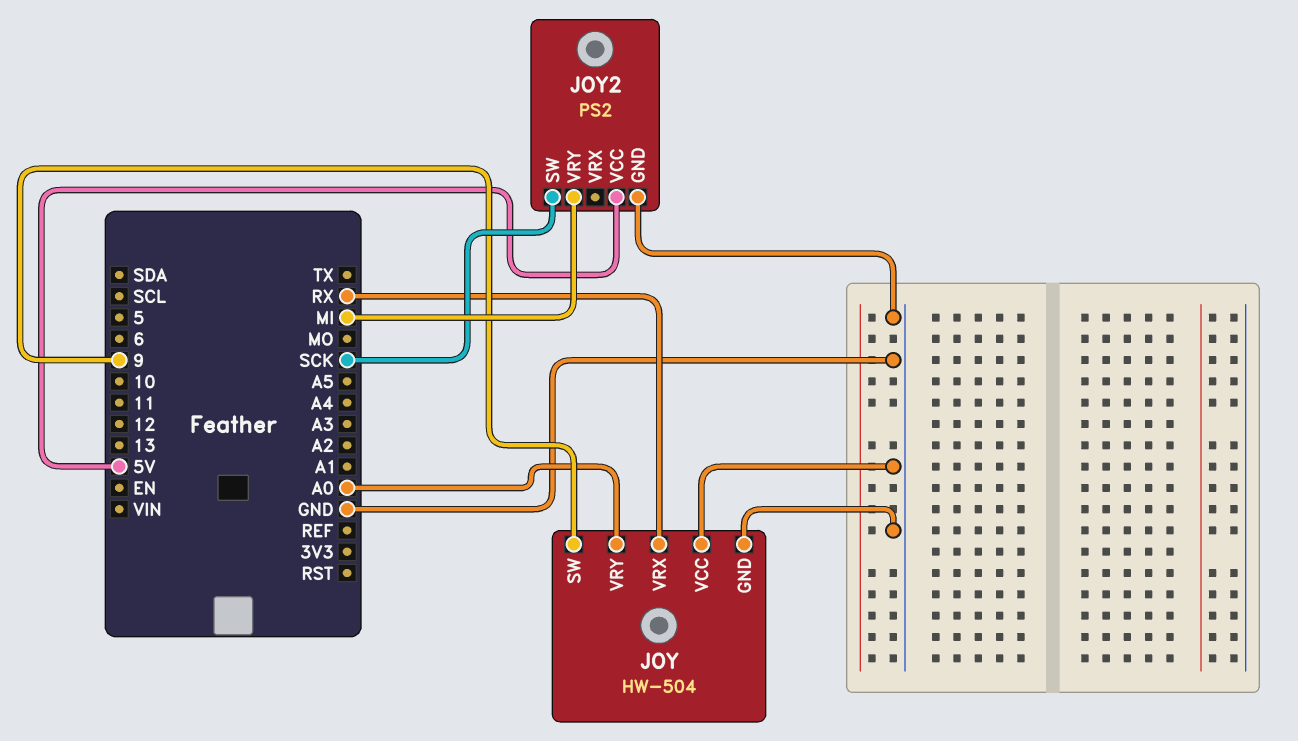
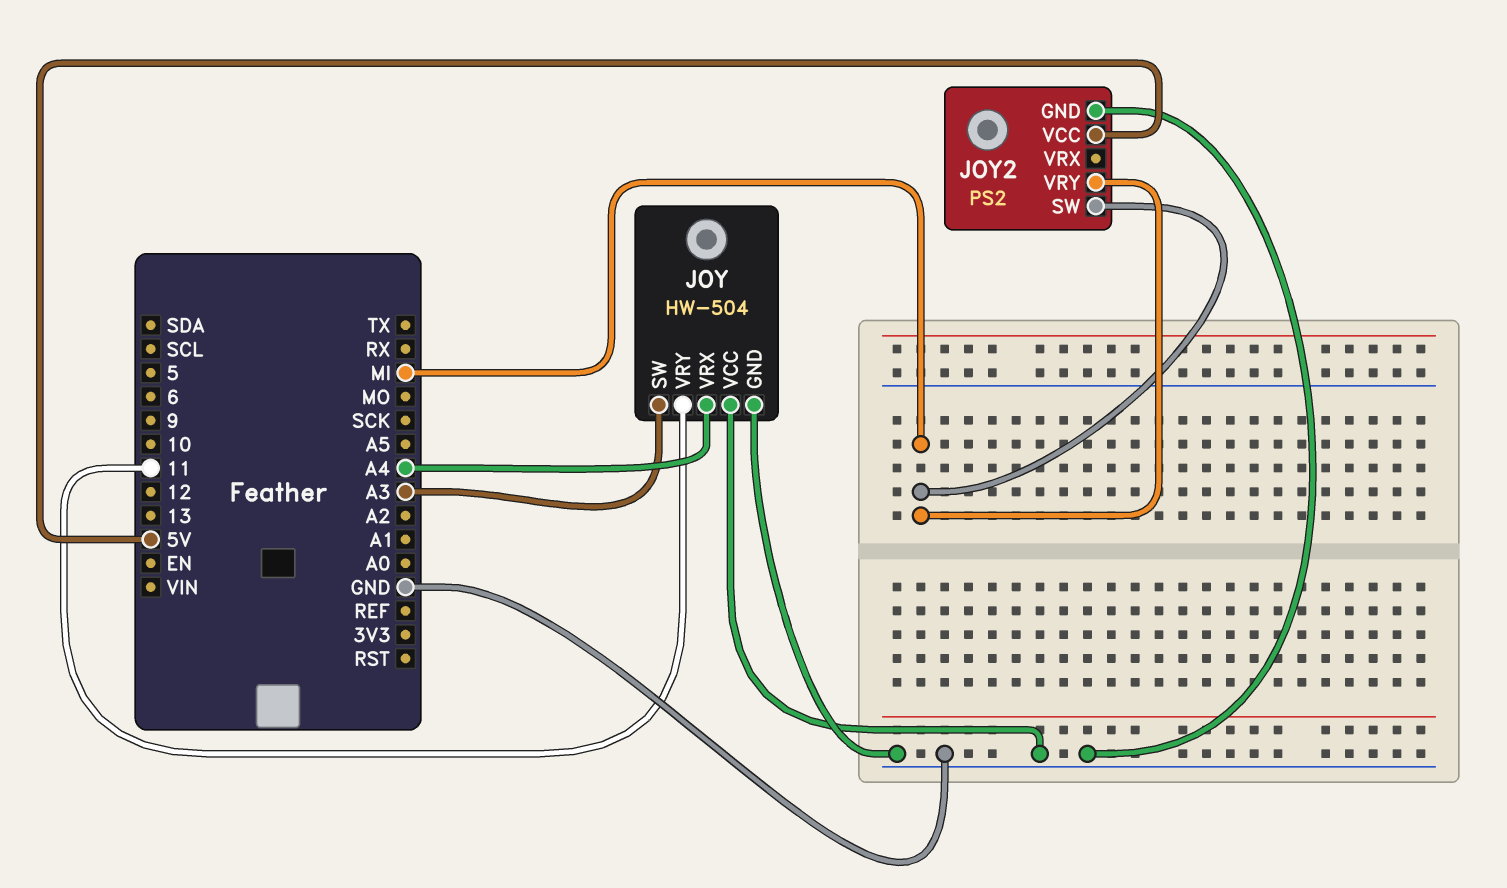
JOY pin SW: 9 -> A3
JOY pin VRX: RX -> A4
JOY pin VRY: A0 -> 11
JOY2 pin SW: SCK -> MI

